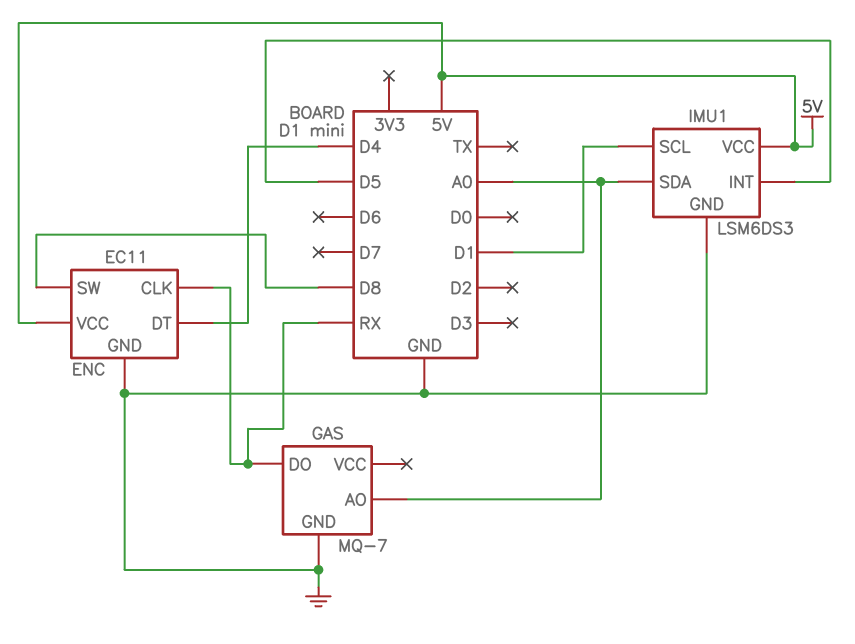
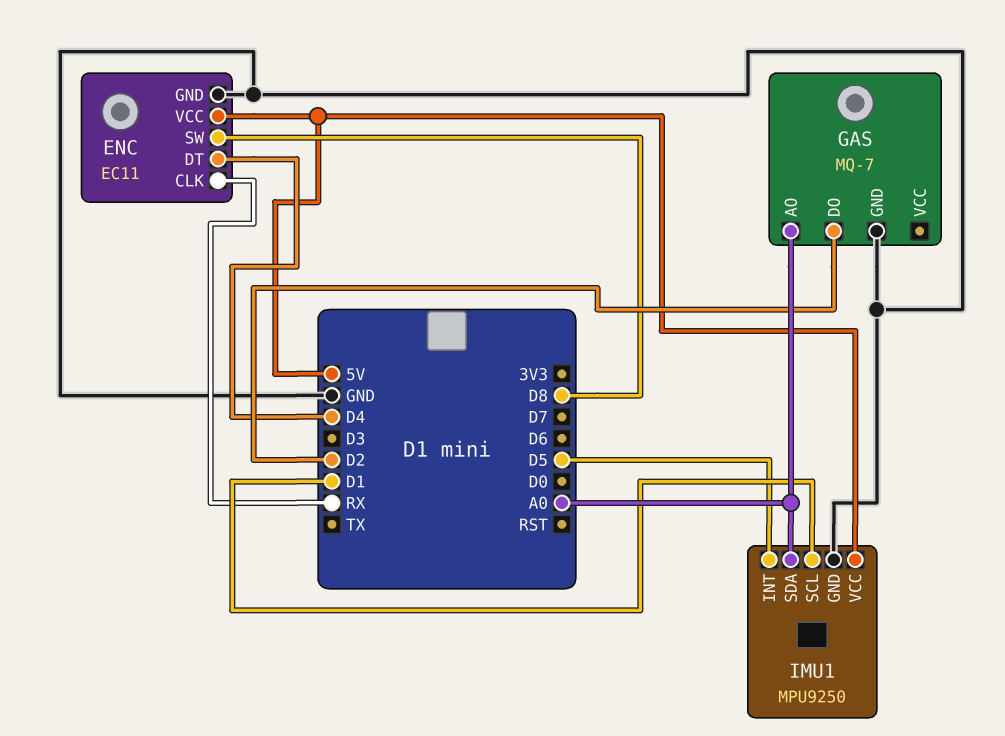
GAS pin DO: RX -> D2
IMU1: LSM6DS3 -> MPU9250

